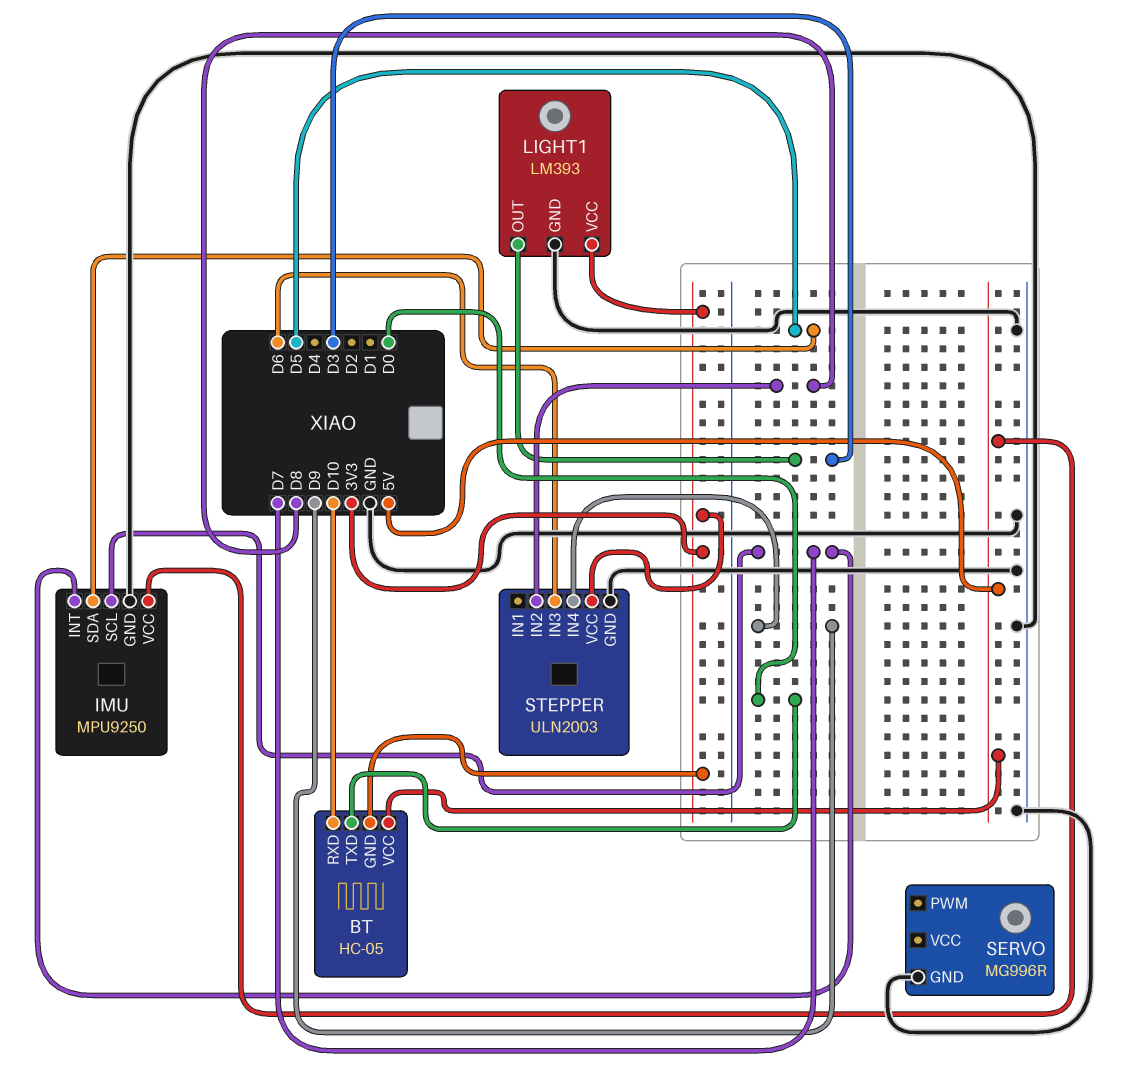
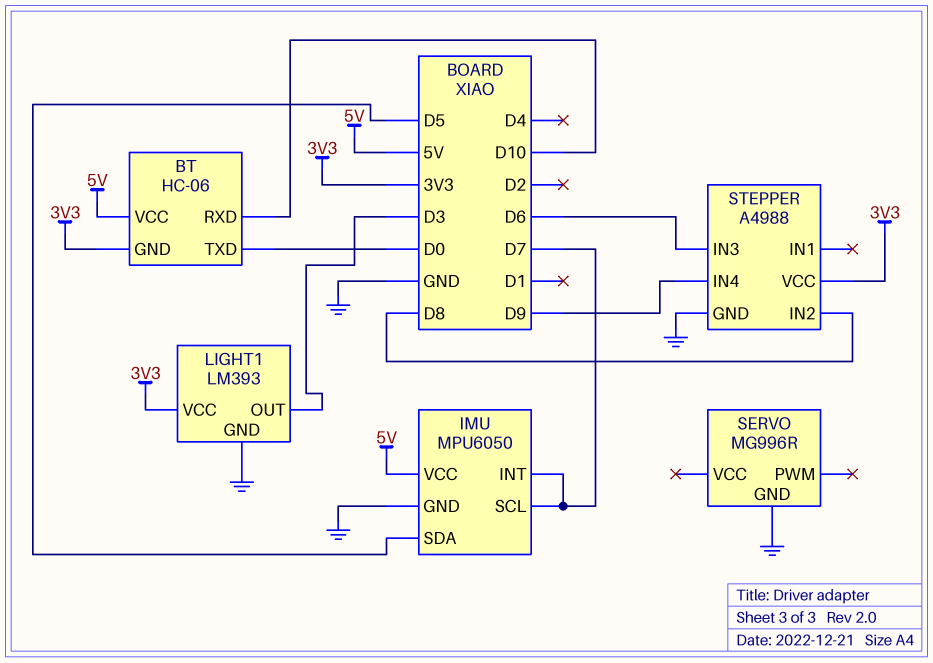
BT: HC-05 -> HC-06
IMU: MPU9250 -> MPU6050
STEPPER: ULN2003 -> A4988

